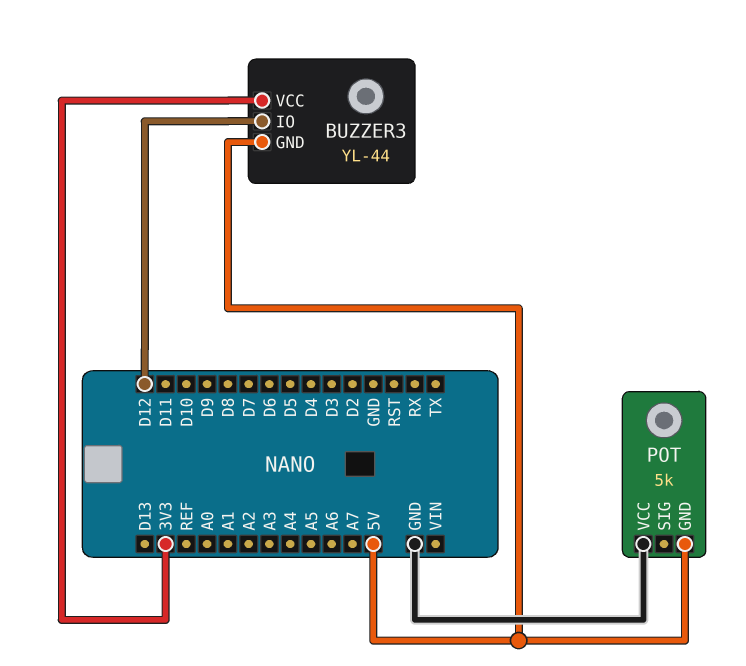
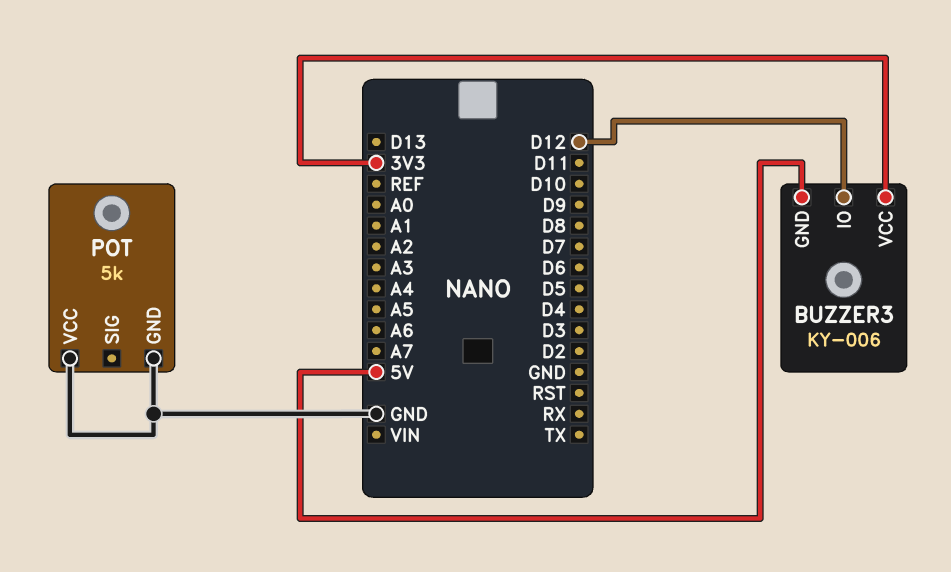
BUZZER3: YL-44 -> KY-006
POT pin GND: 5V -> GND

